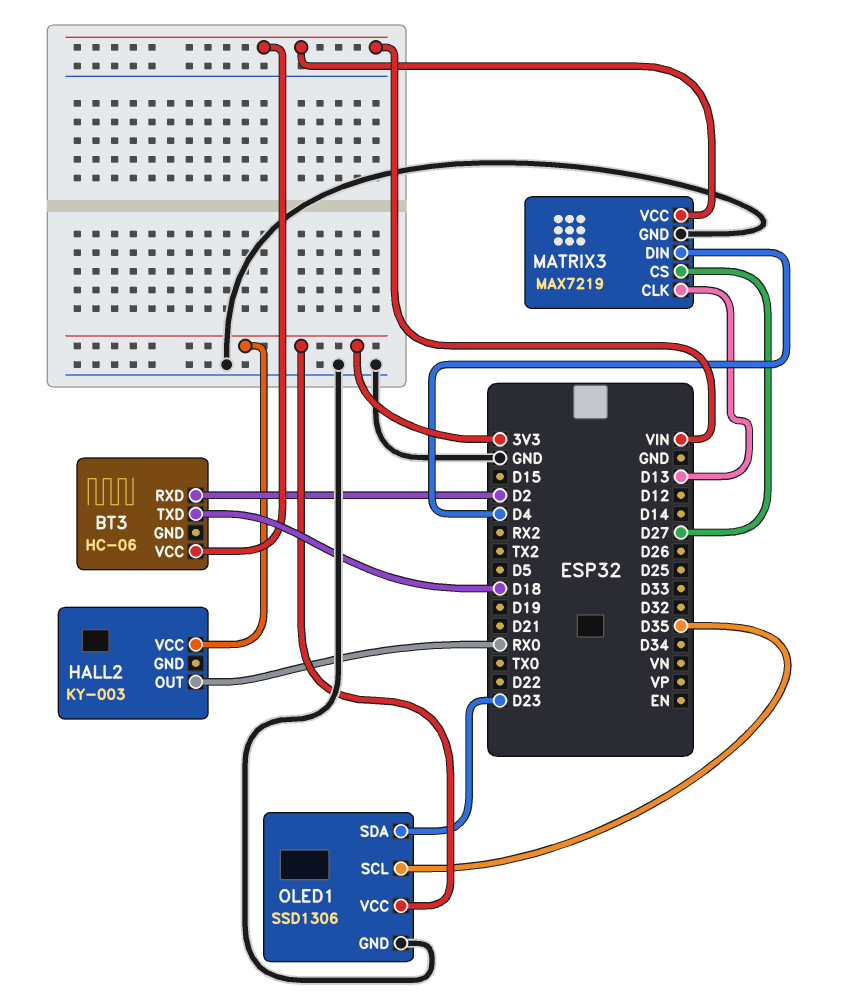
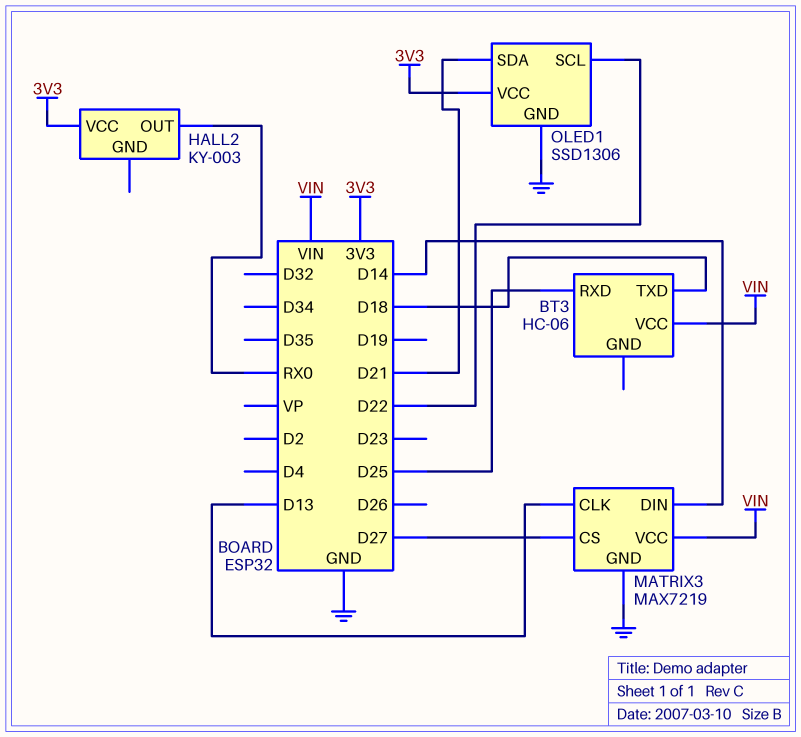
BT3 pin RXD: D2 -> D25
MATRIX3 pin DIN: D4 -> D14
OLED1 pin SCL: D35 -> D22
OLED1 pin SDA: D23 -> D21

